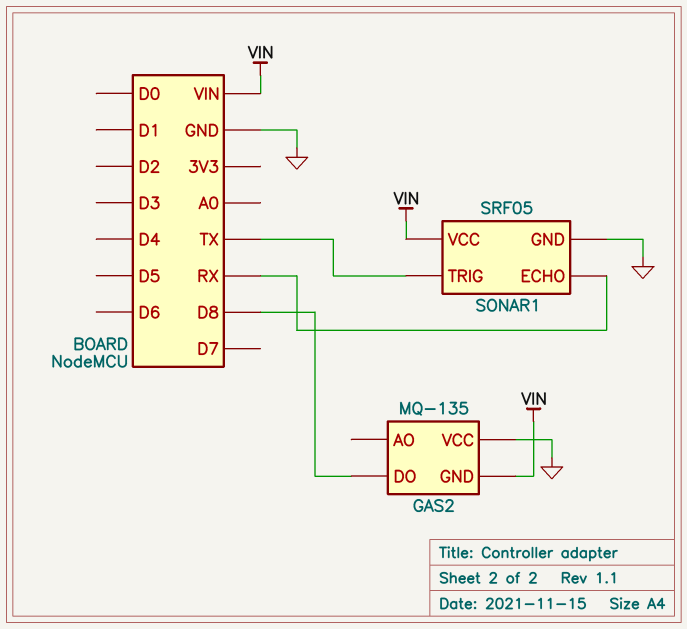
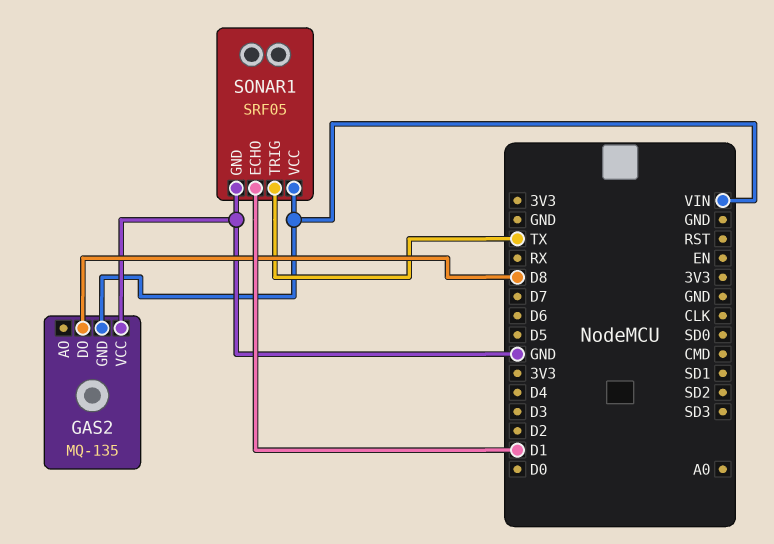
SONAR1 pin ECHO: RX -> D1

